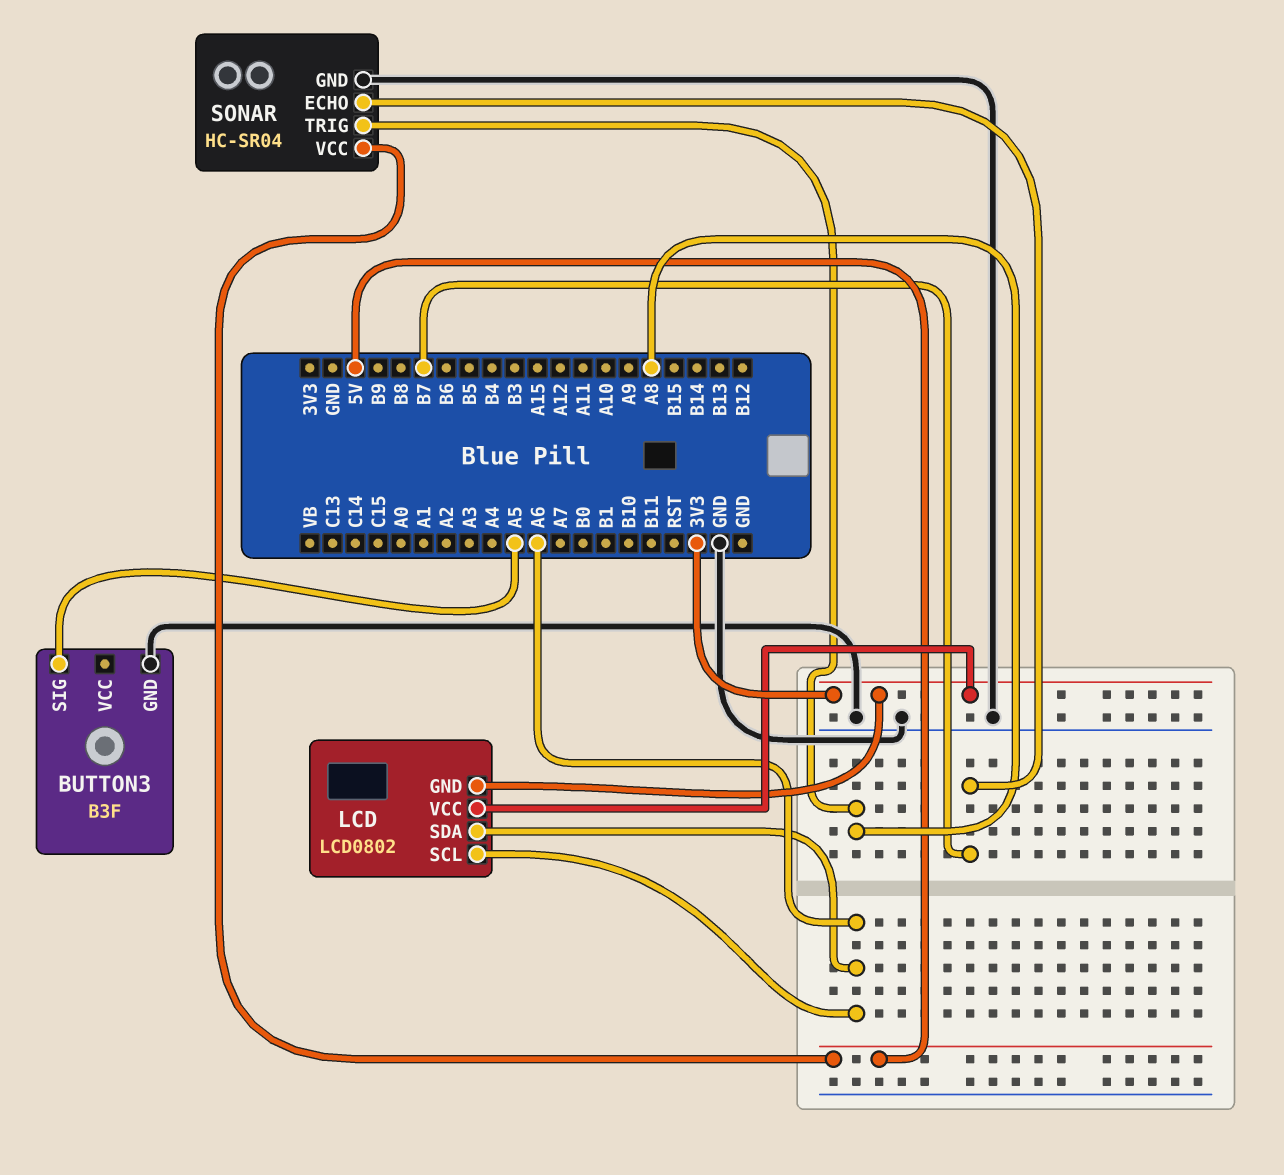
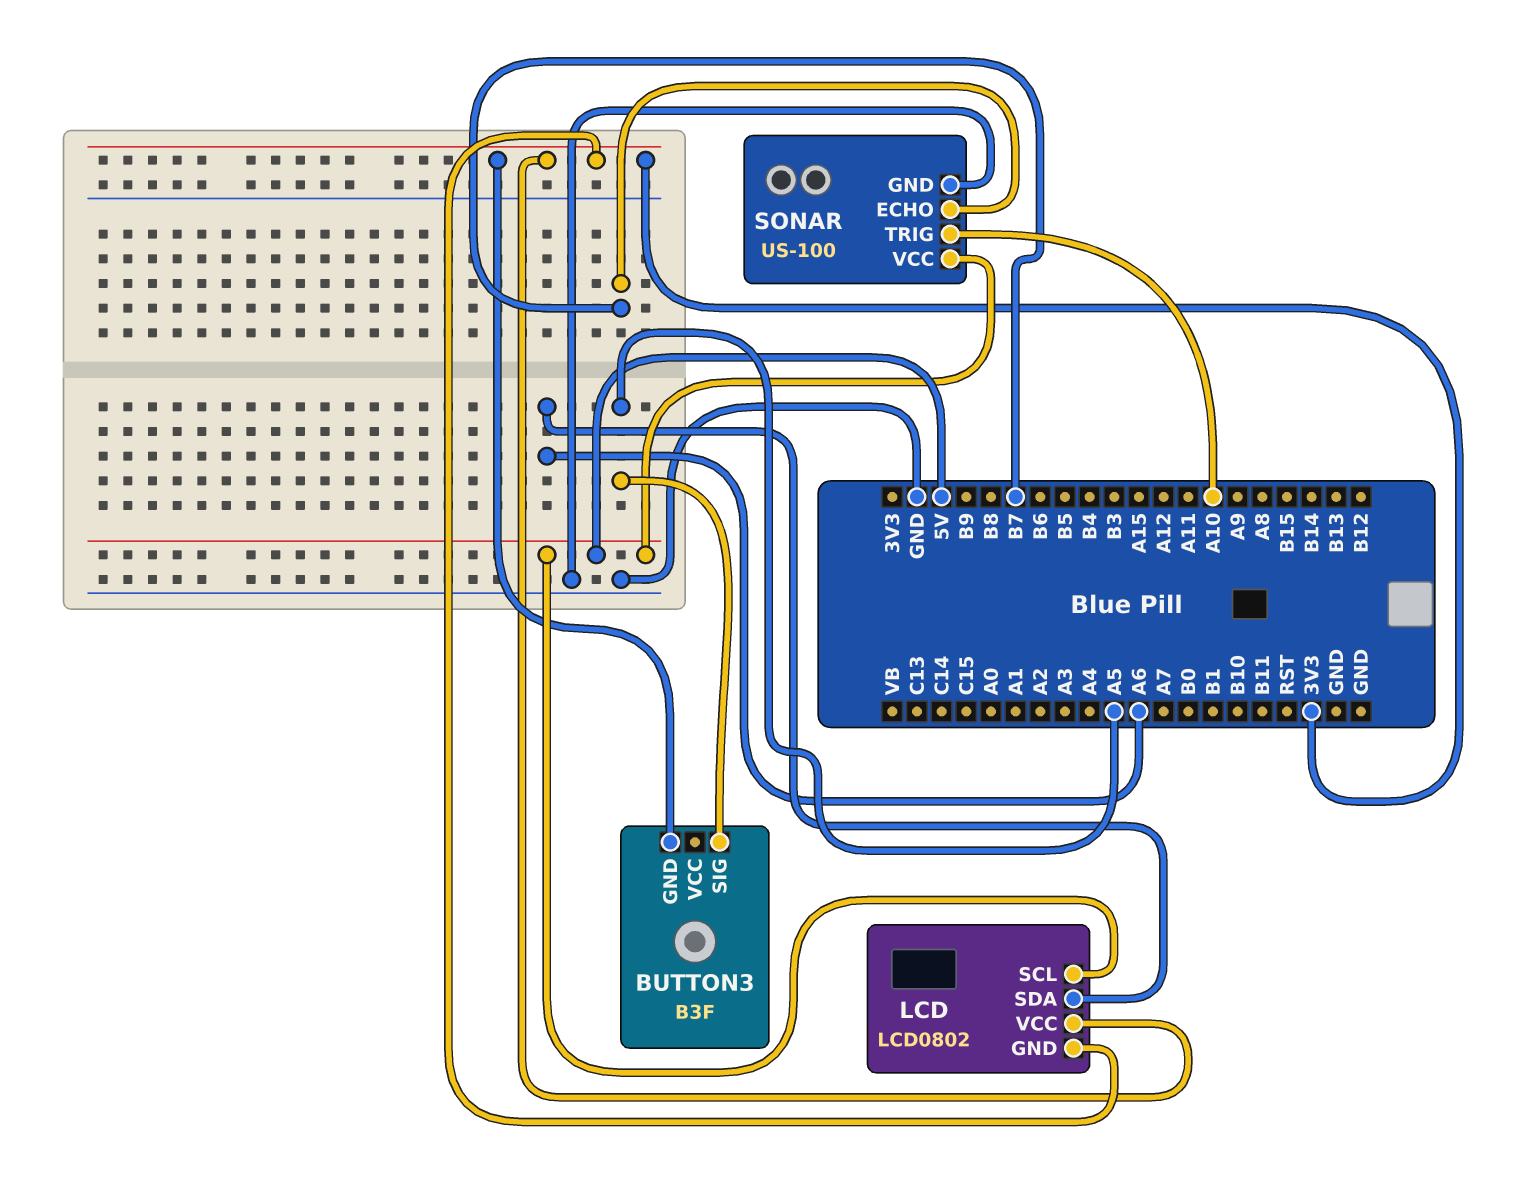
BUTTON3 pin GND: GND -> 3V3
LCD pin SCL: A6 -> 5V
SONAR: HC-SR04 -> US-100
SONAR pin TRIG: A8 -> A10

